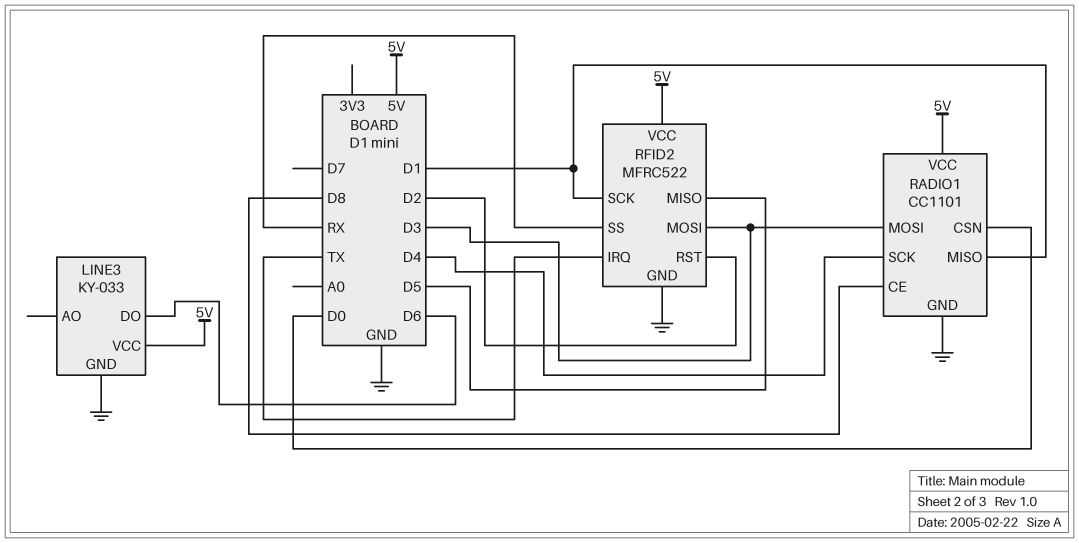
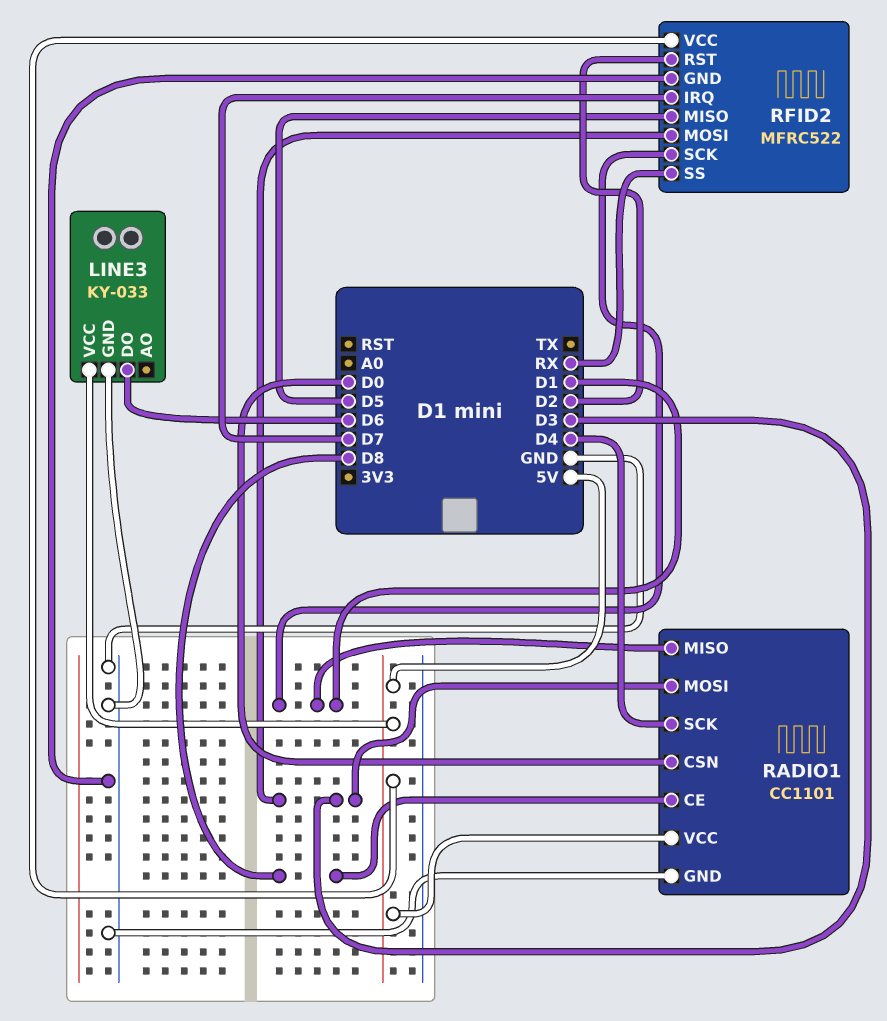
RFID2 pin IRQ: TX -> D7

